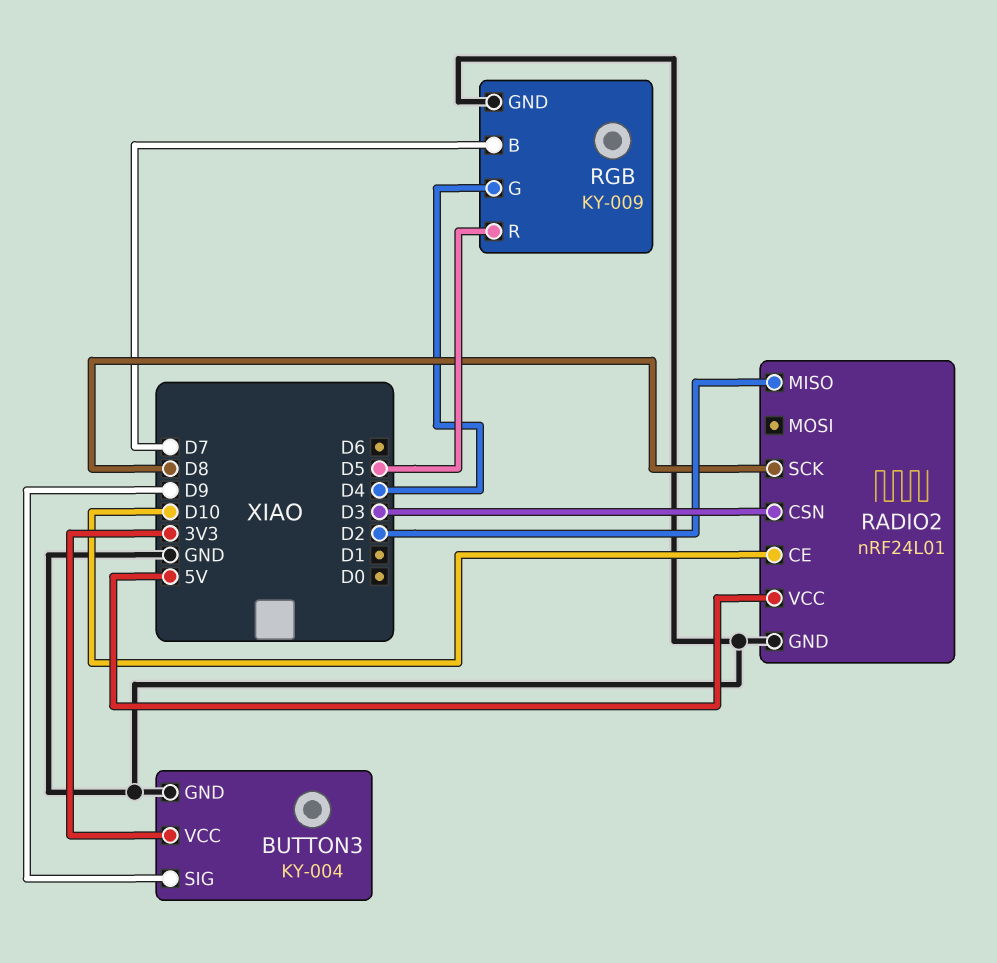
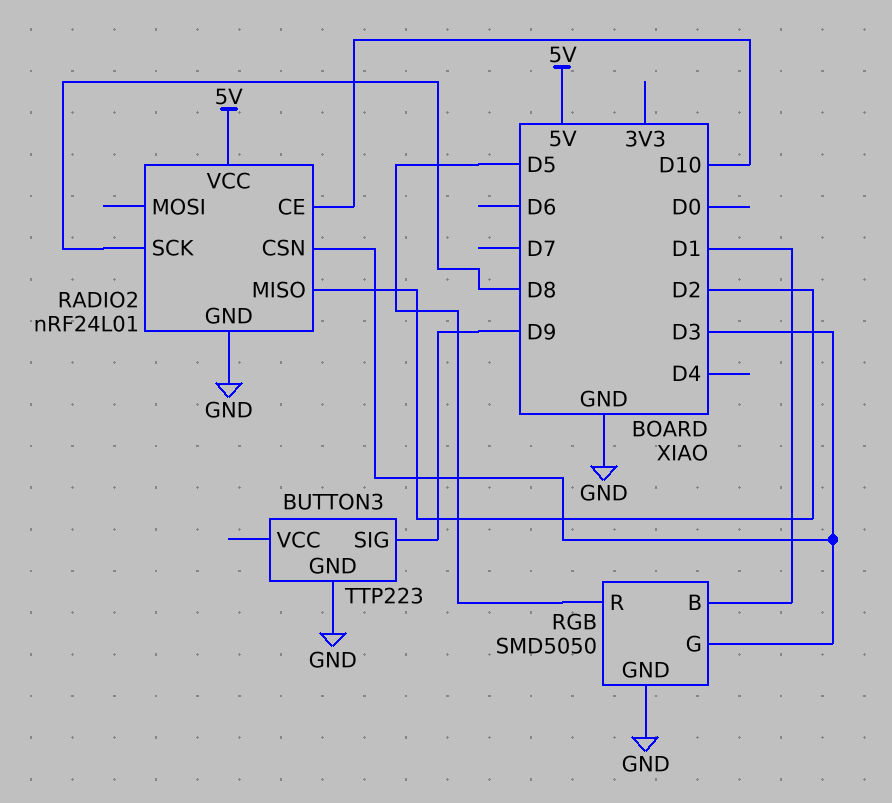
BUTTON3: KY-004 -> TTP223
BUTTON3 pin VCC: 3V3 -> none
RGB: KY-009 -> SMD5050
RGB pin B: D7 -> D1
RGB pin G: D4 -> D3

